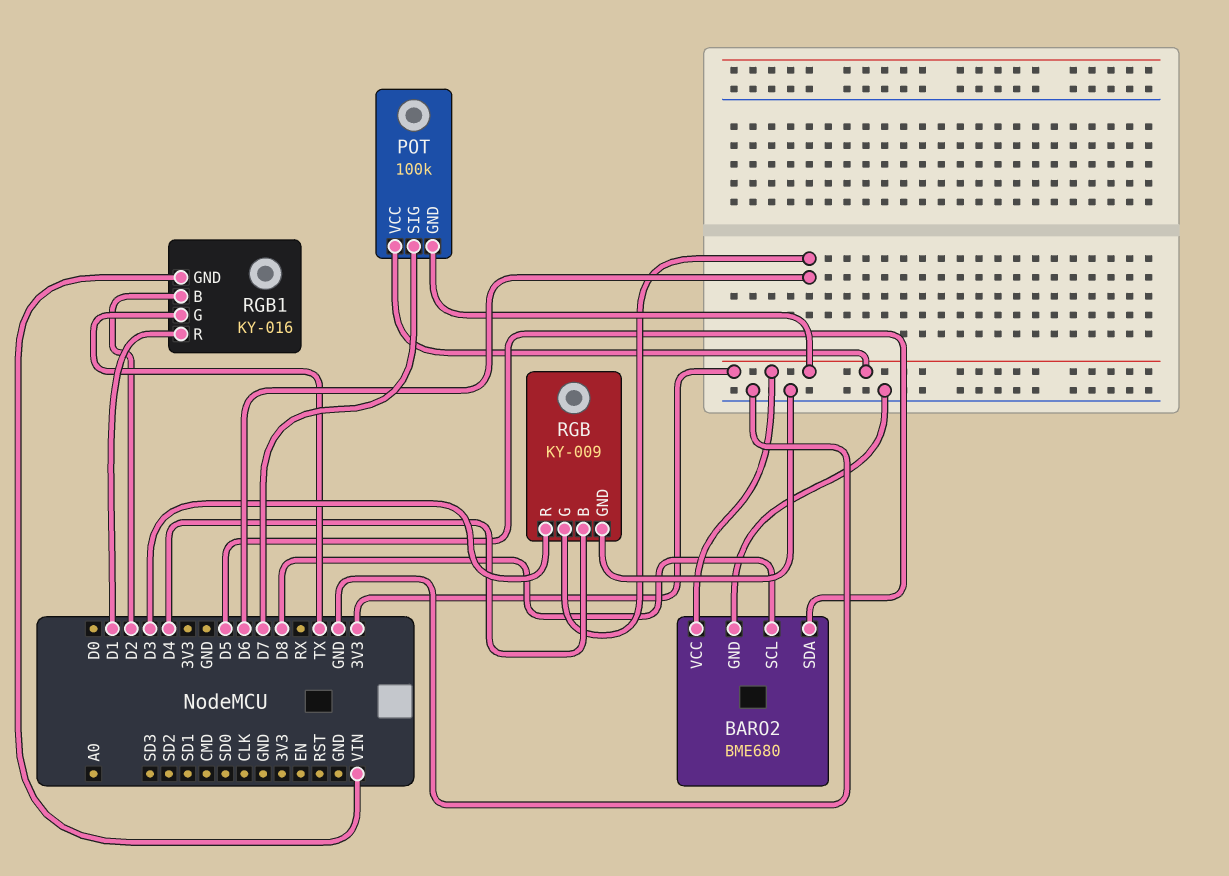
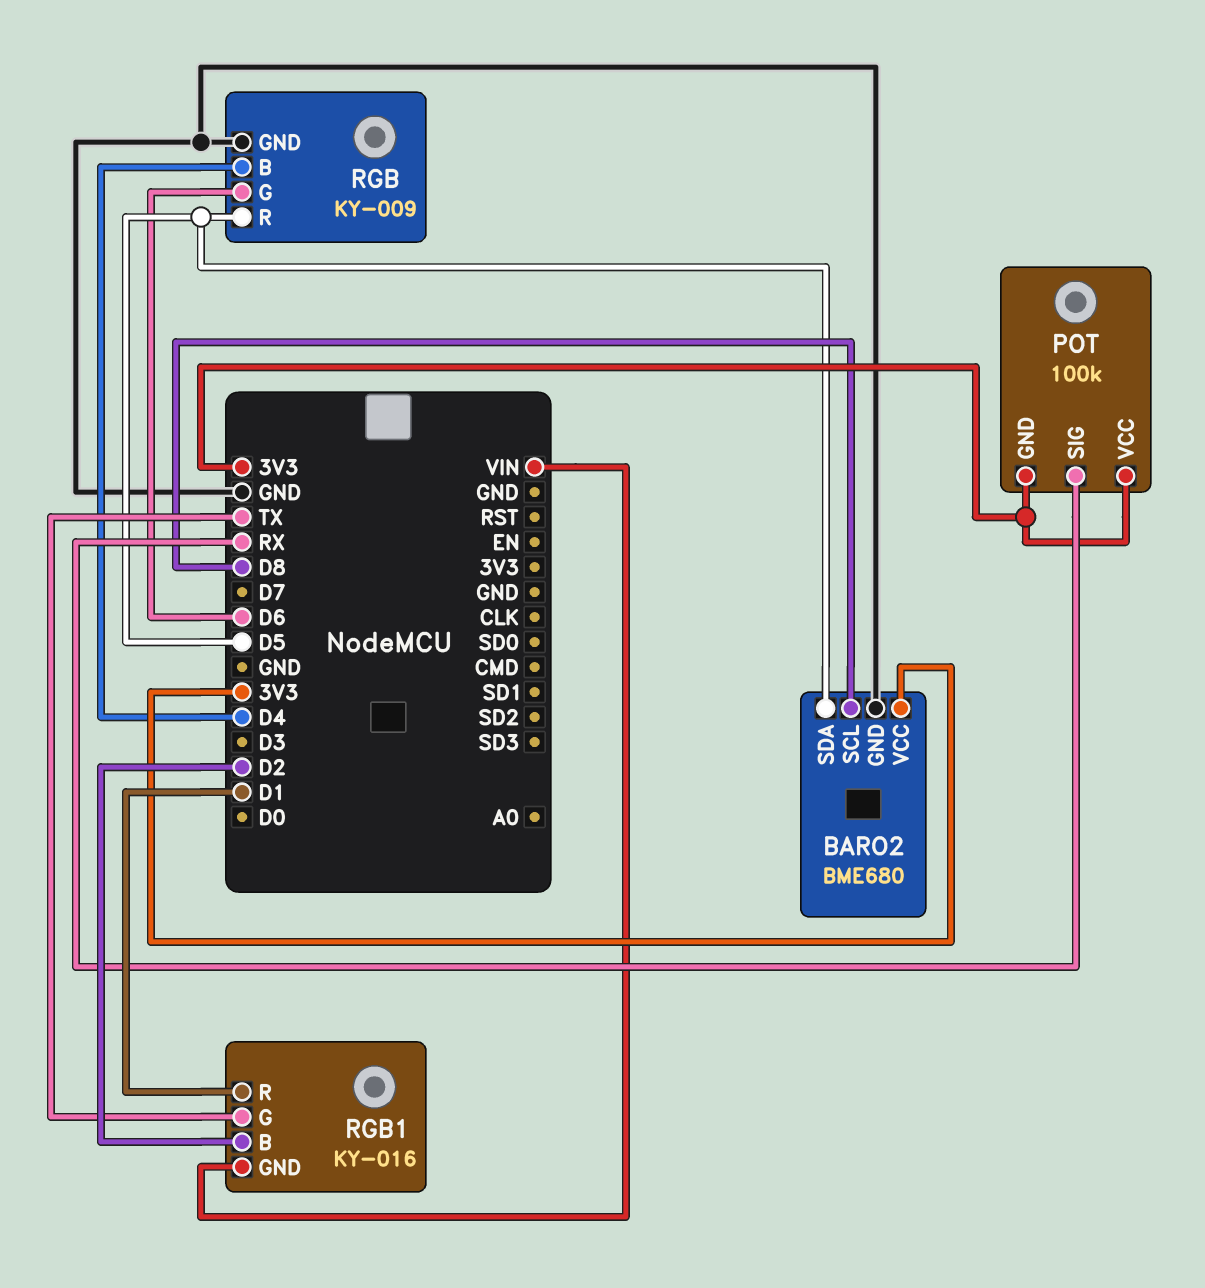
POT pin SIG: D7 -> RX
RGB pin R: D3 -> D5

